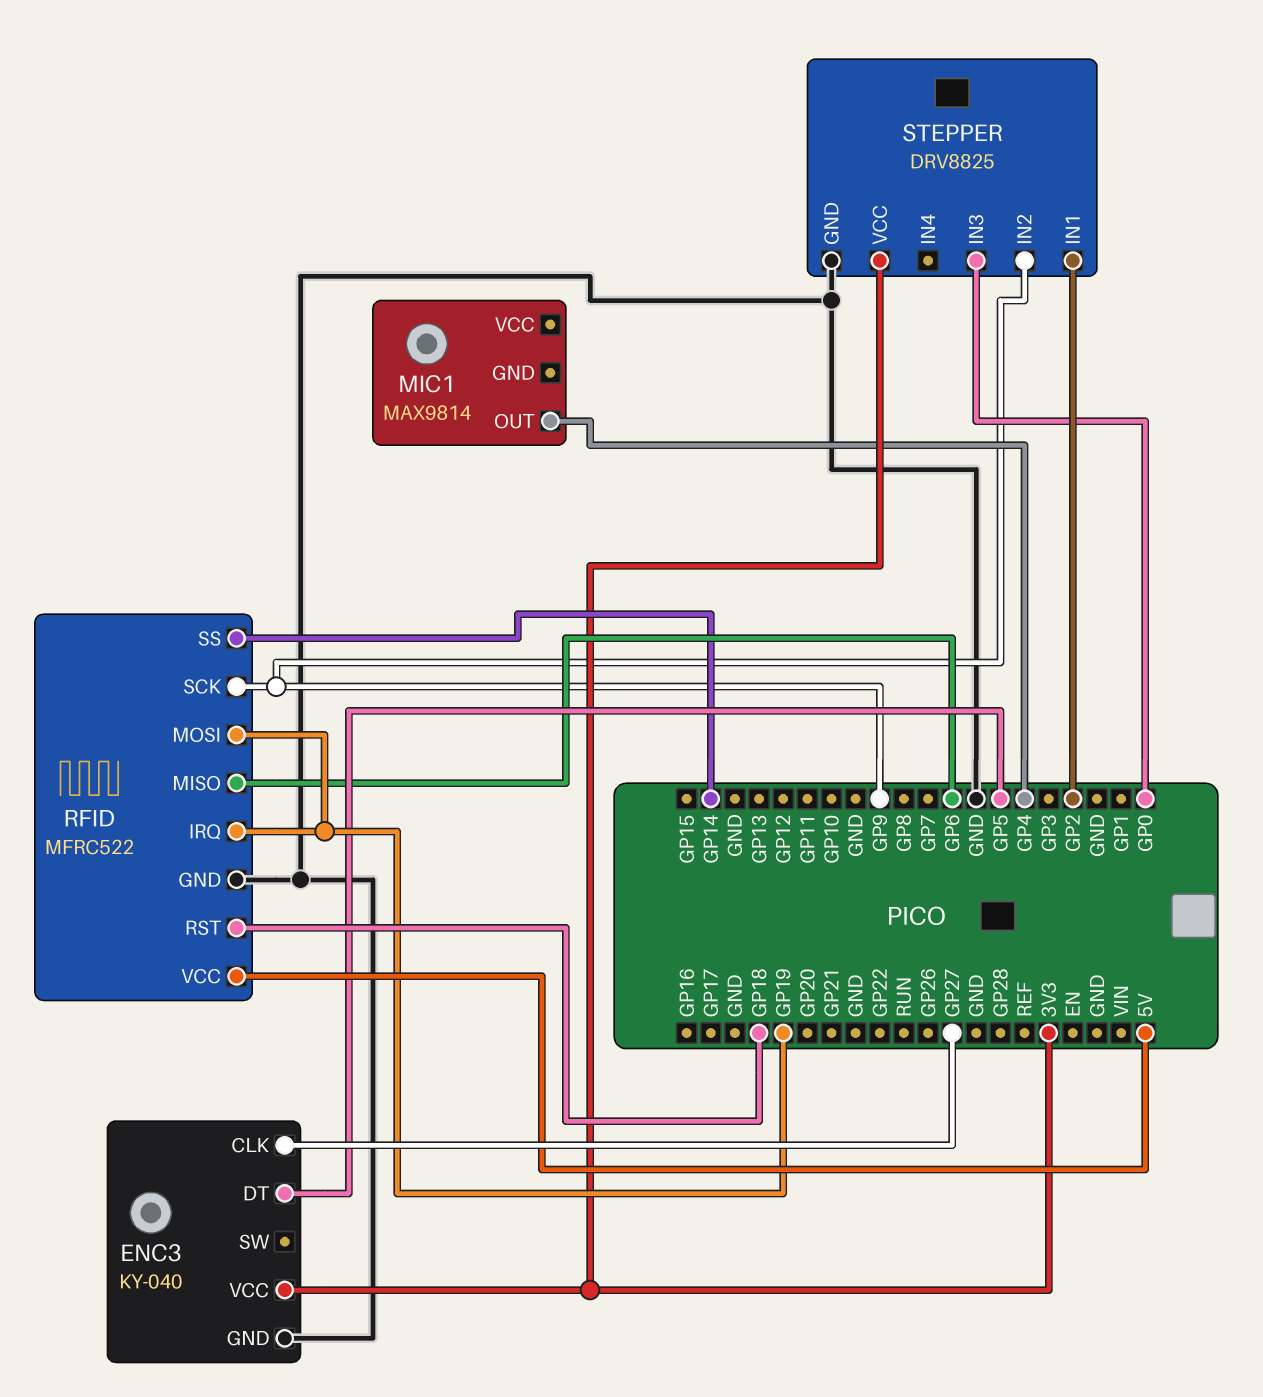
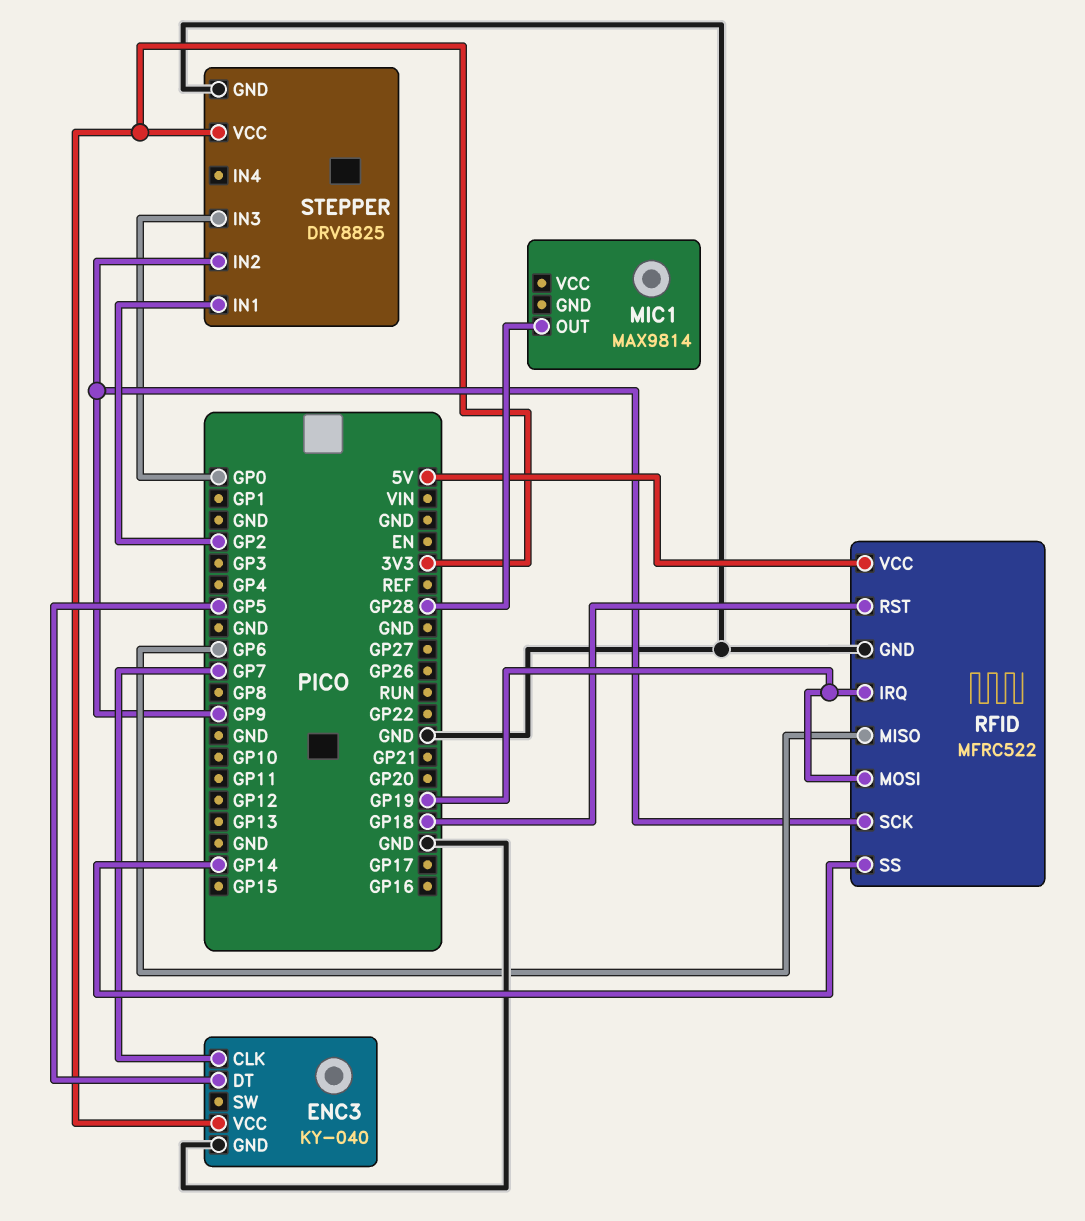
ENC3 pin CLK: GP27 -> GP7
MIC1 pin OUT: GP4 -> GP28

